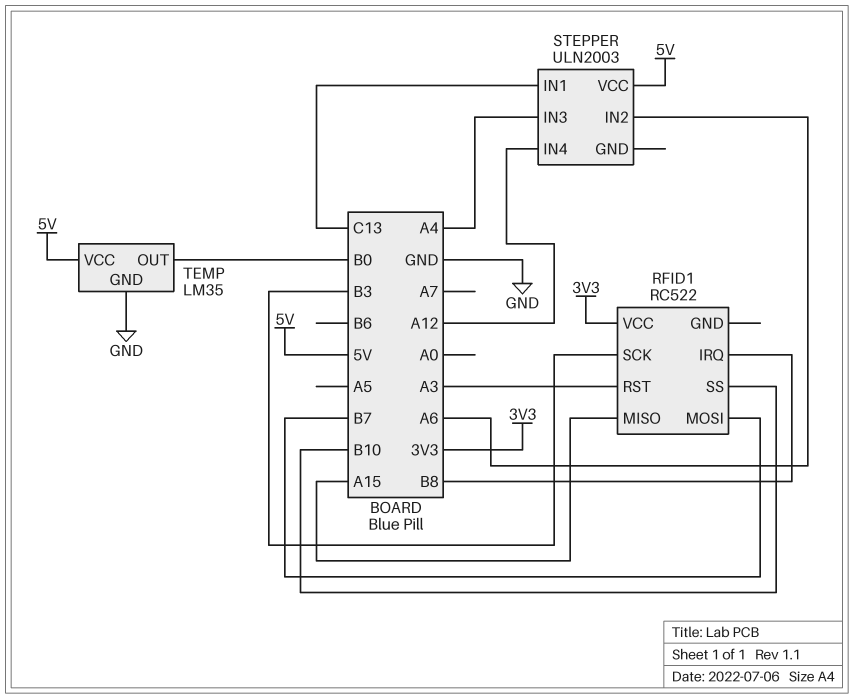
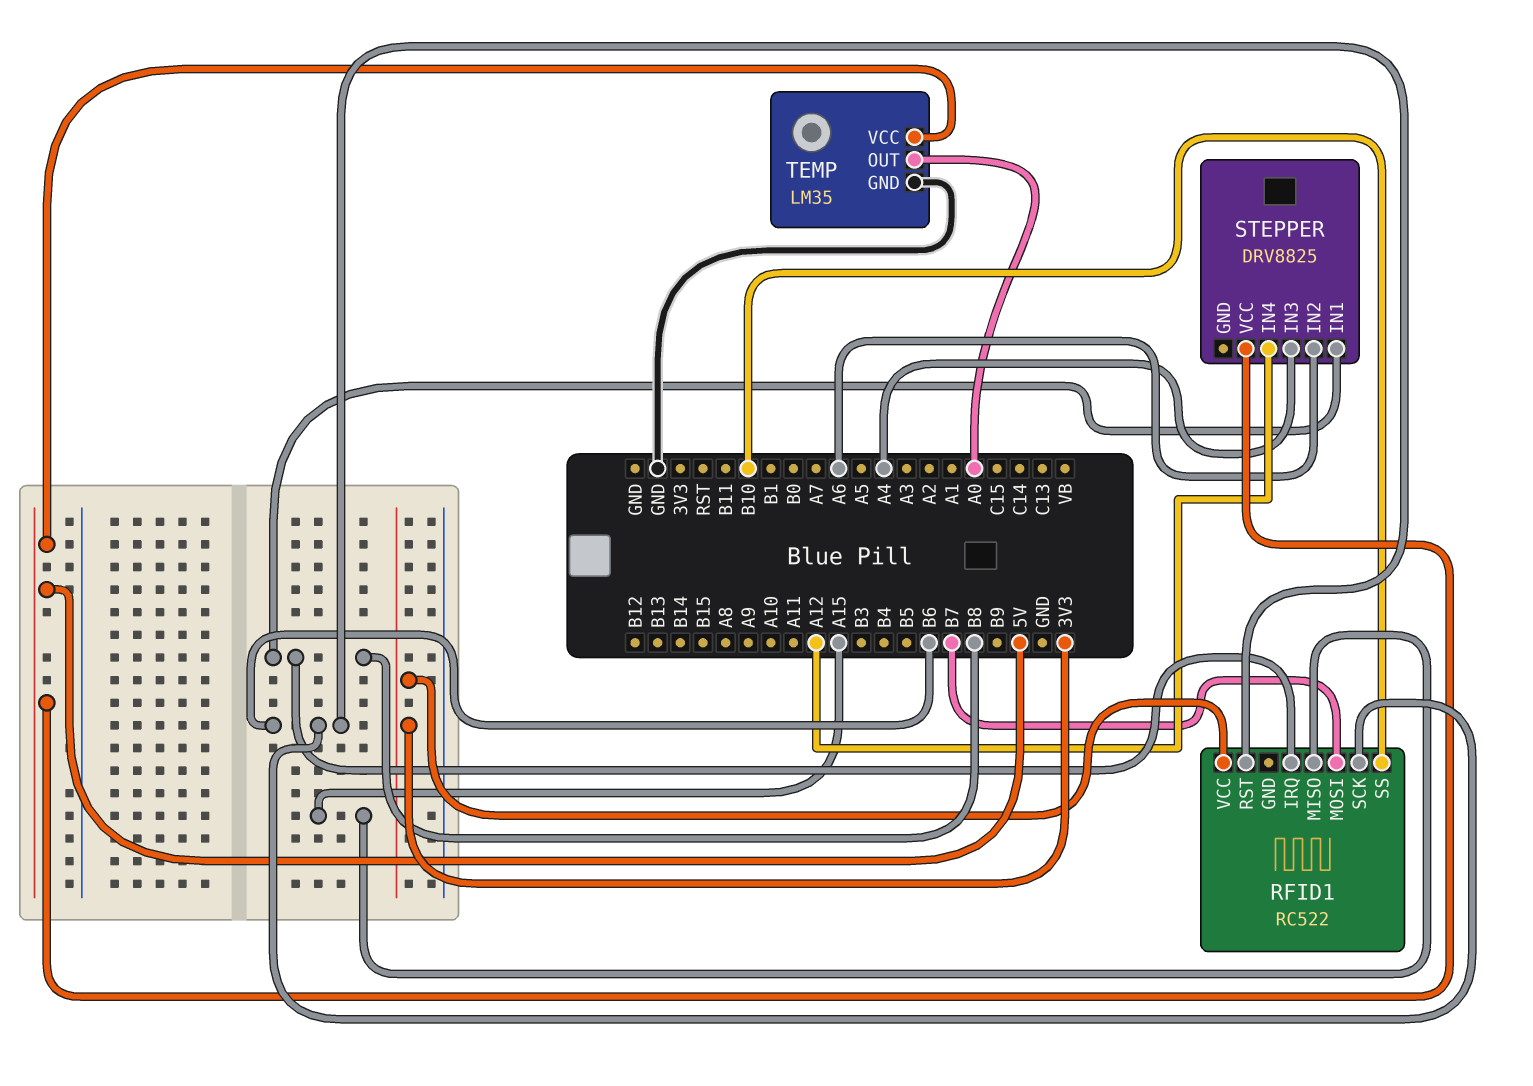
RFID1 pin RST: A3 -> B6
RFID1 pin SCK: B3 -> B6
STEPPER: ULN2003 -> DRV8825
STEPPER pin IN1: C13 -> B8
TEMP pin OUT: B0 -> A0

